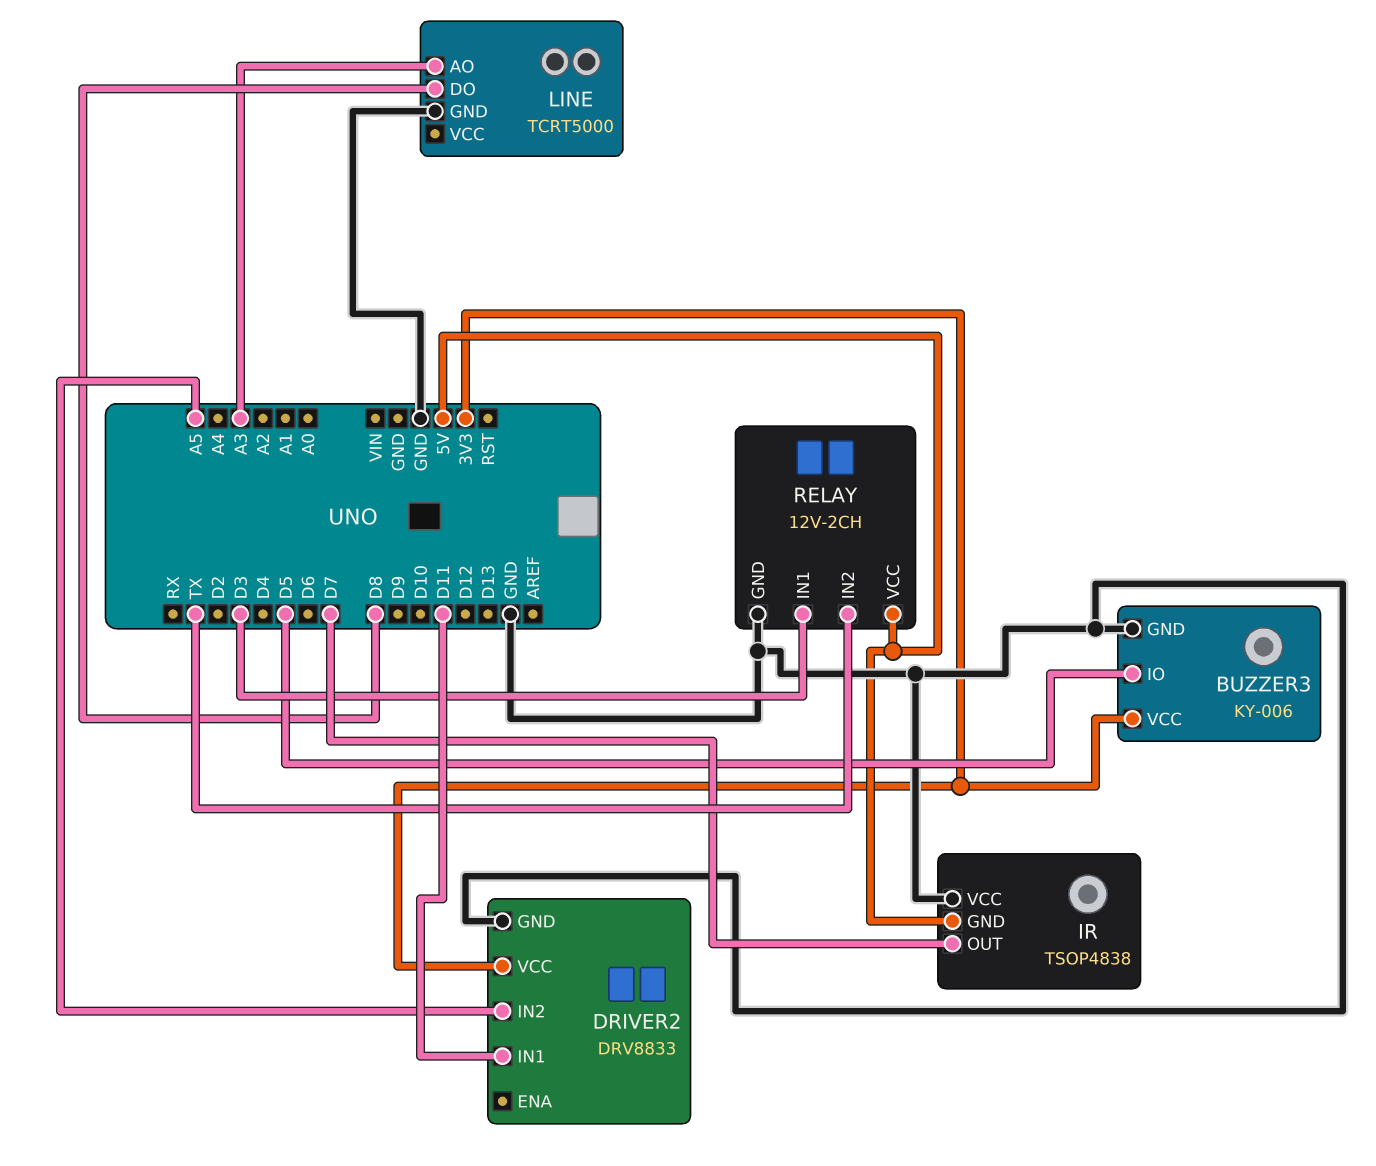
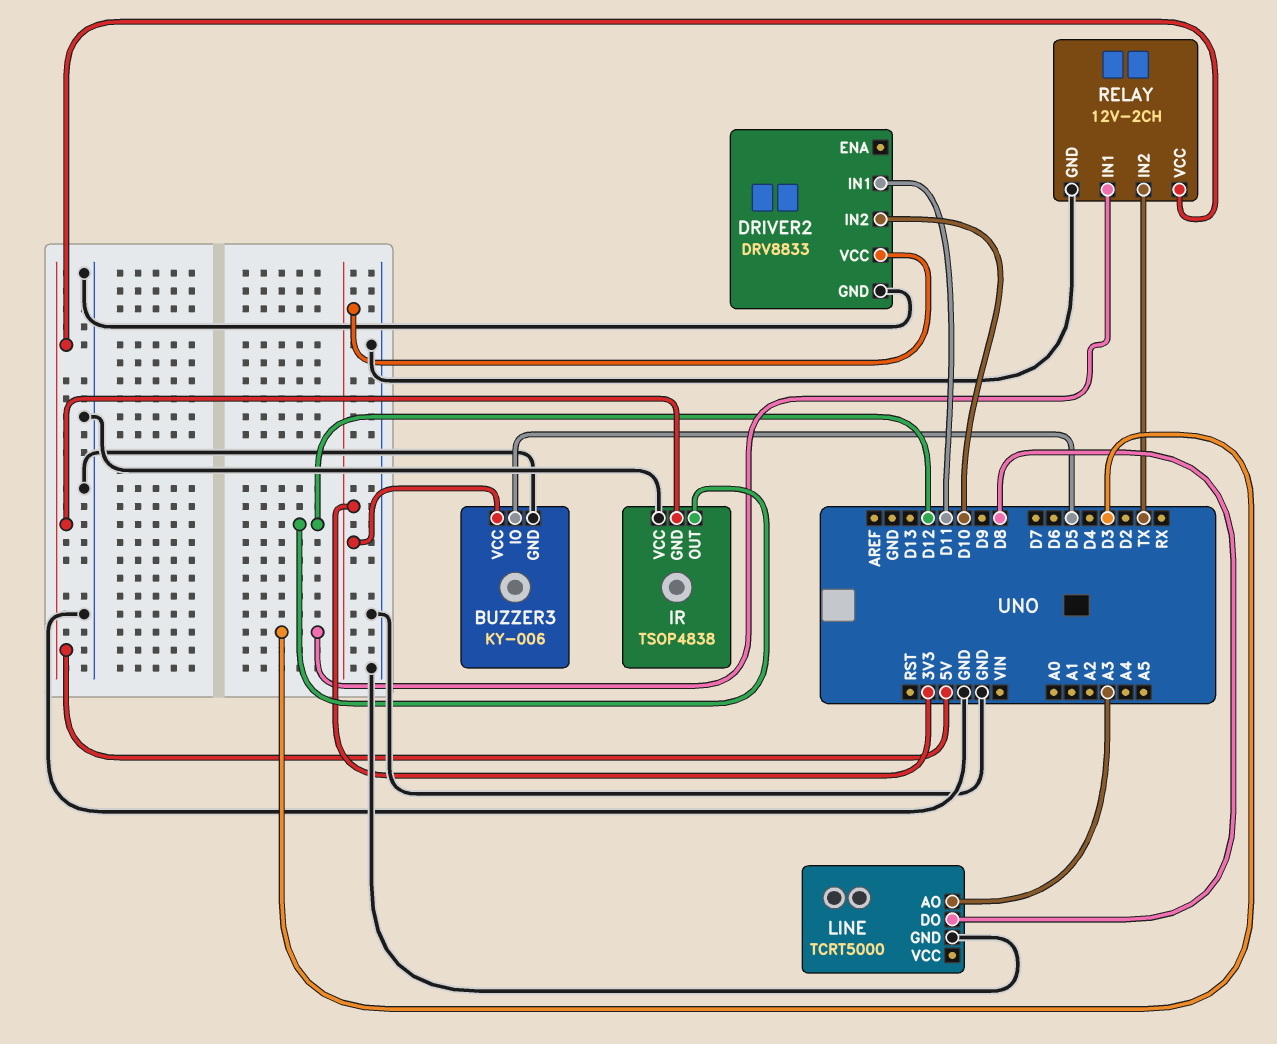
DRIVER2 pin IN2: A5 -> D10
IR pin OUT: D7 -> D12

